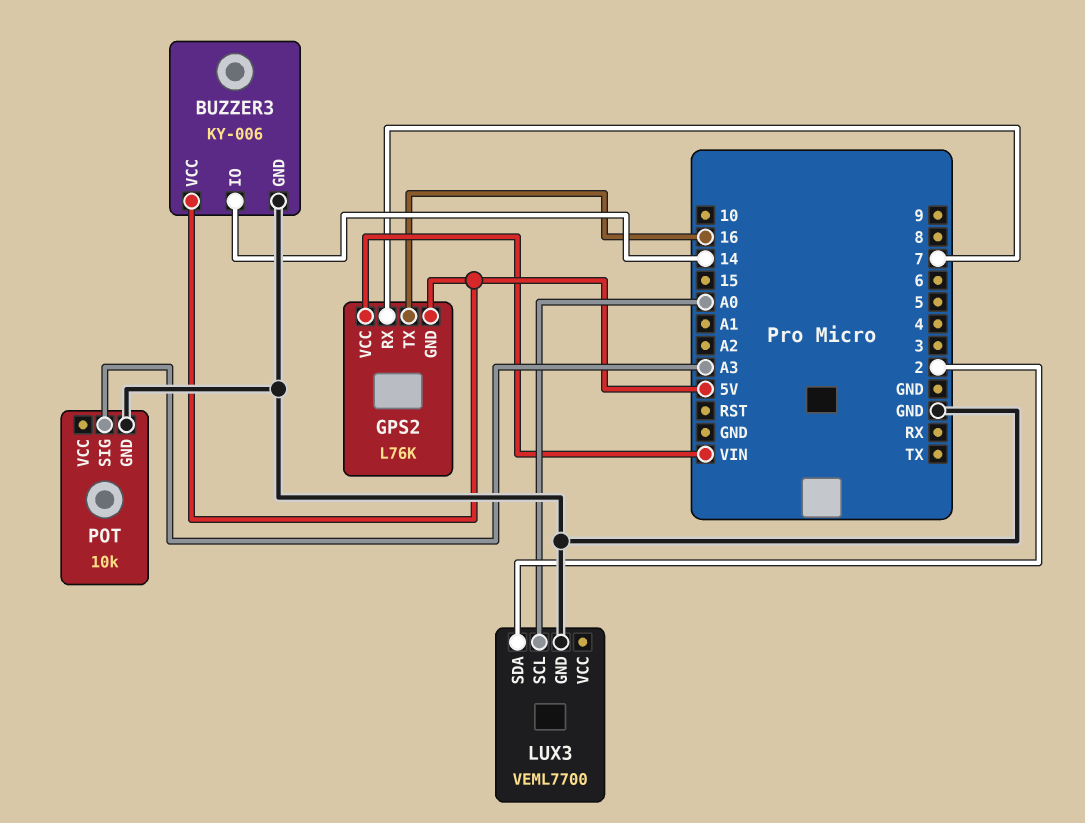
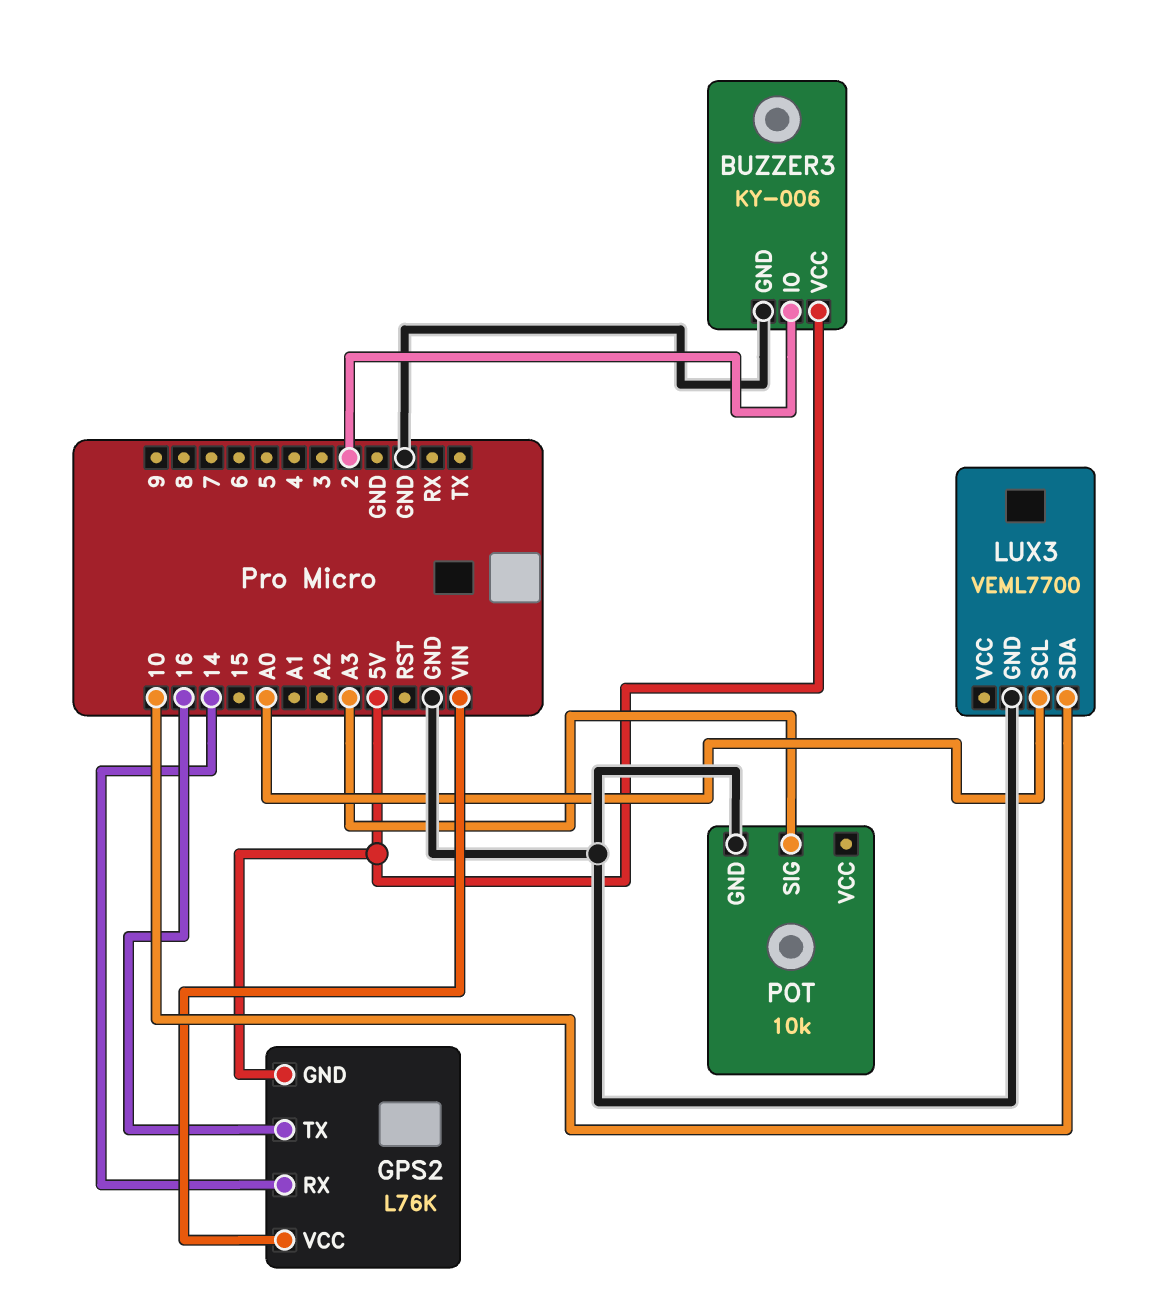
BUZZER3 pin IO: 14 -> 2
GPS2 pin RX: 7 -> 14
LUX3 pin SDA: 2 -> 10

